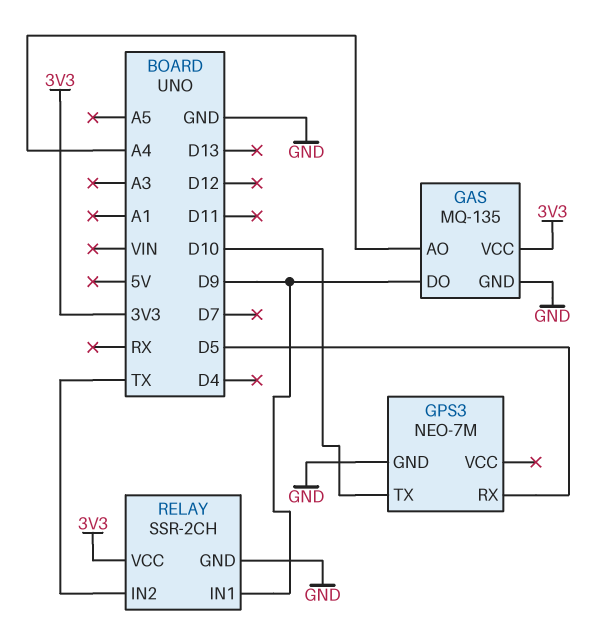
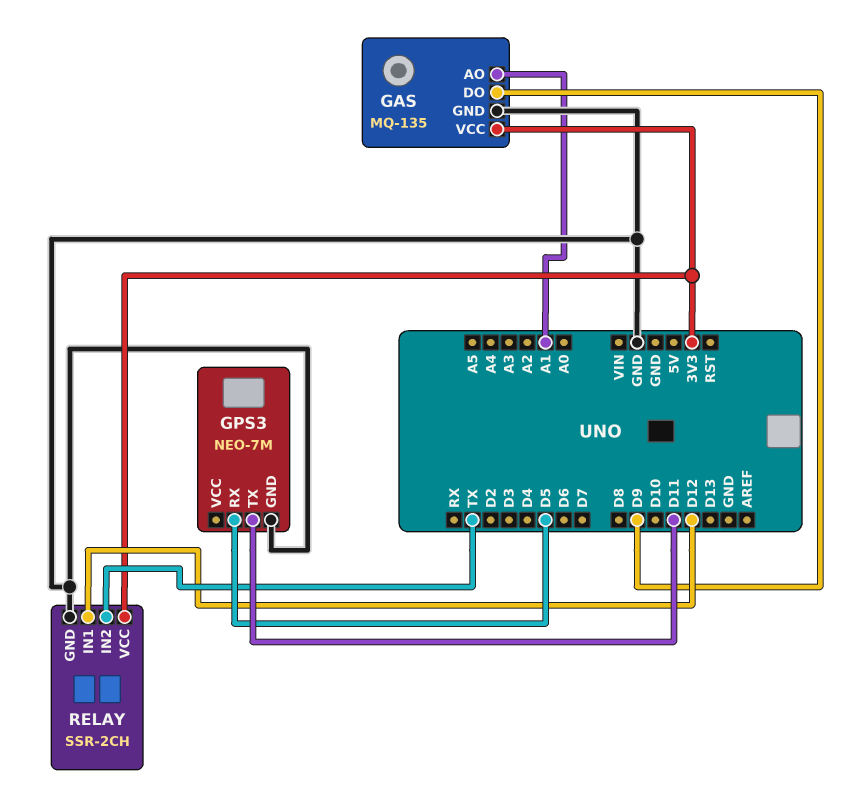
GAS pin AO: A4 -> A1
GPS3 pin TX: D10 -> D11
RELAY pin IN1: D9 -> D12

